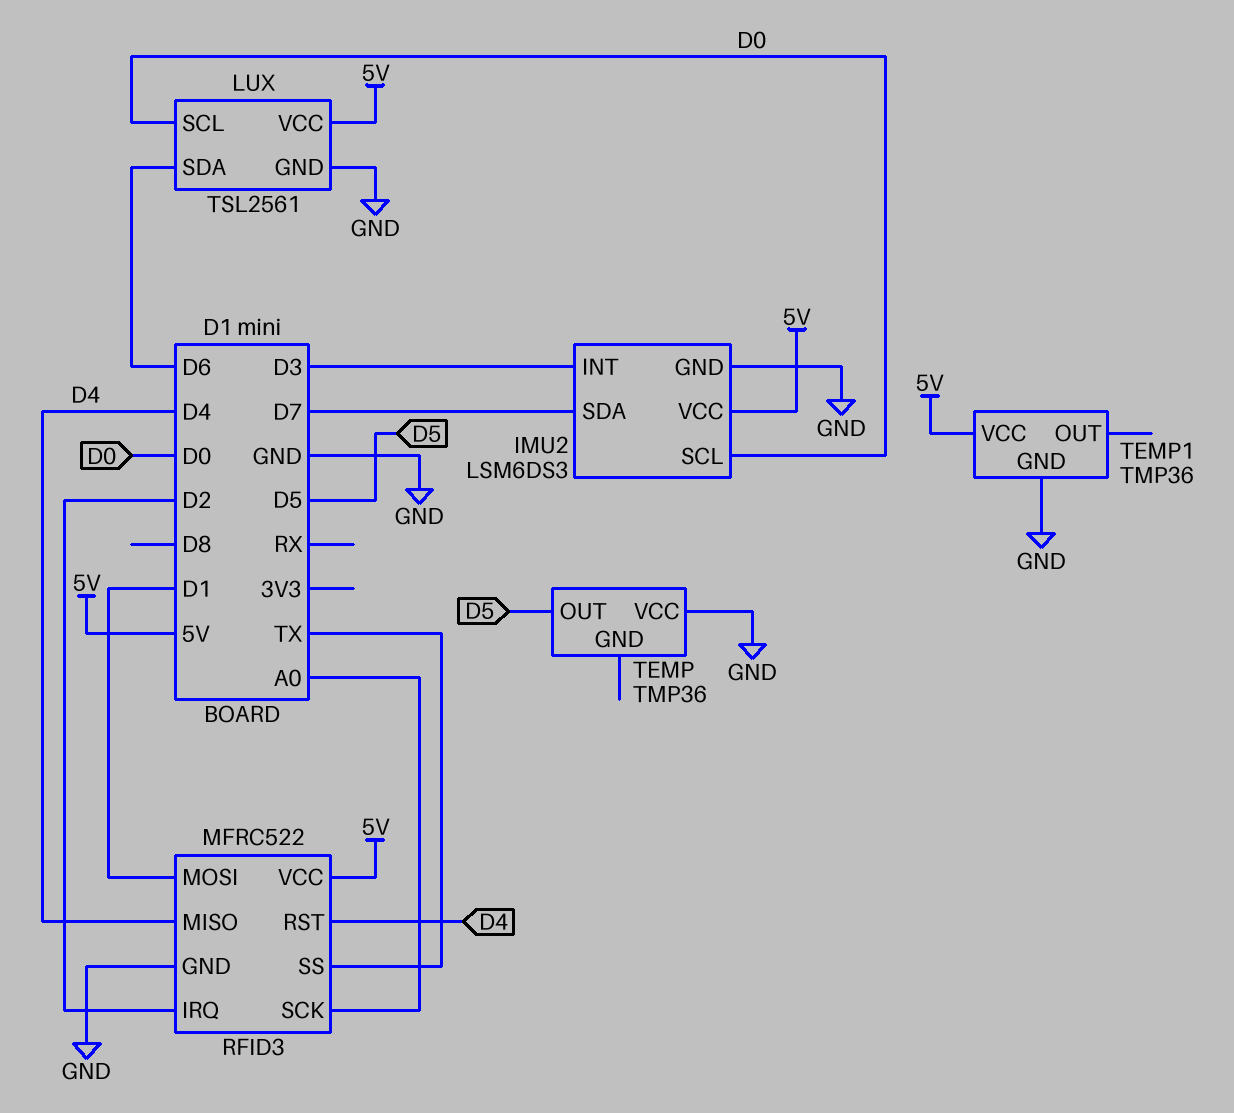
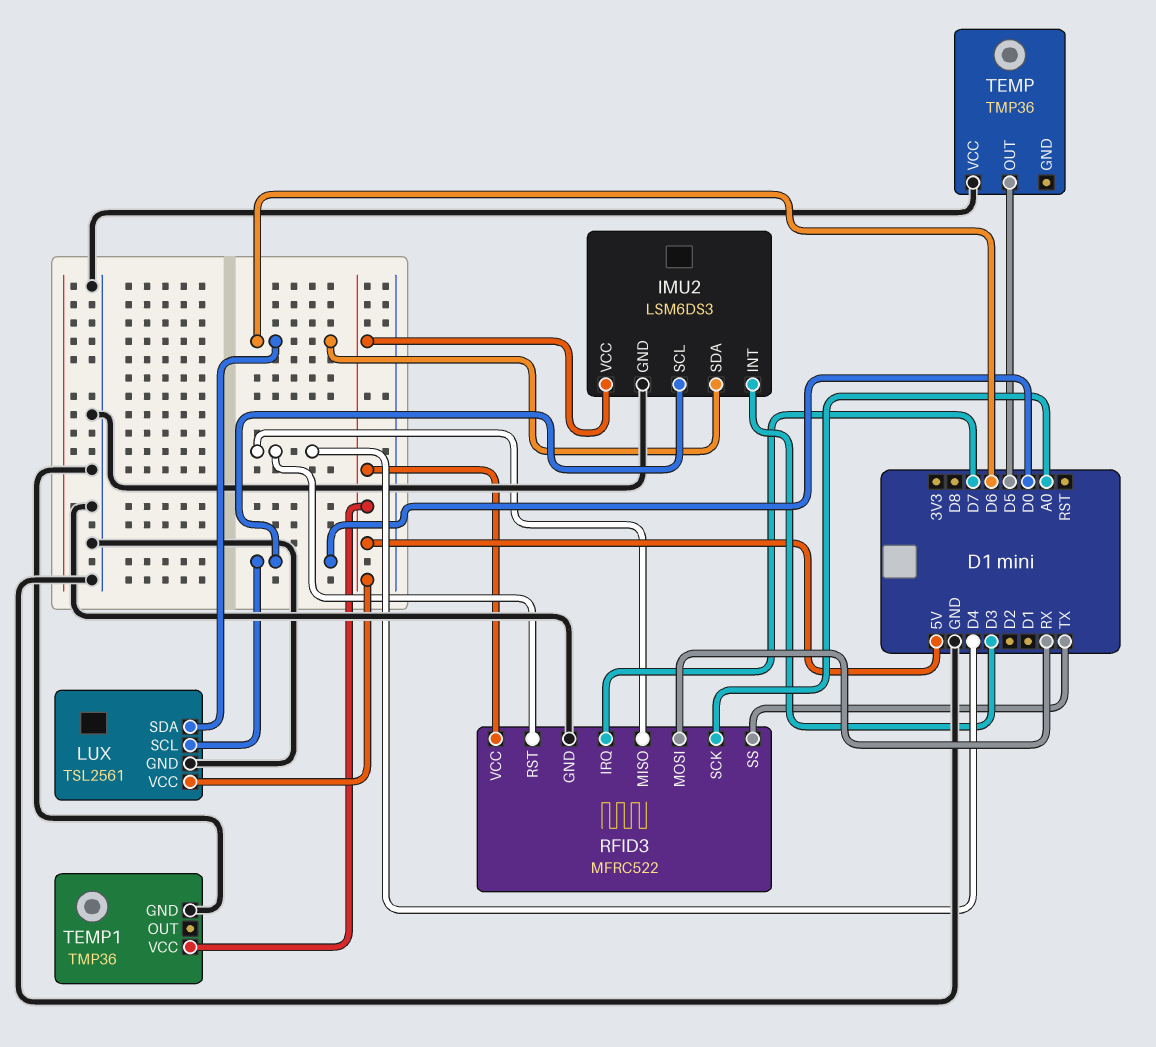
IMU2 pin SDA: D7 -> D6
RFID3 pin IRQ: D2 -> D7
RFID3 pin MOSI: D1 -> RX

